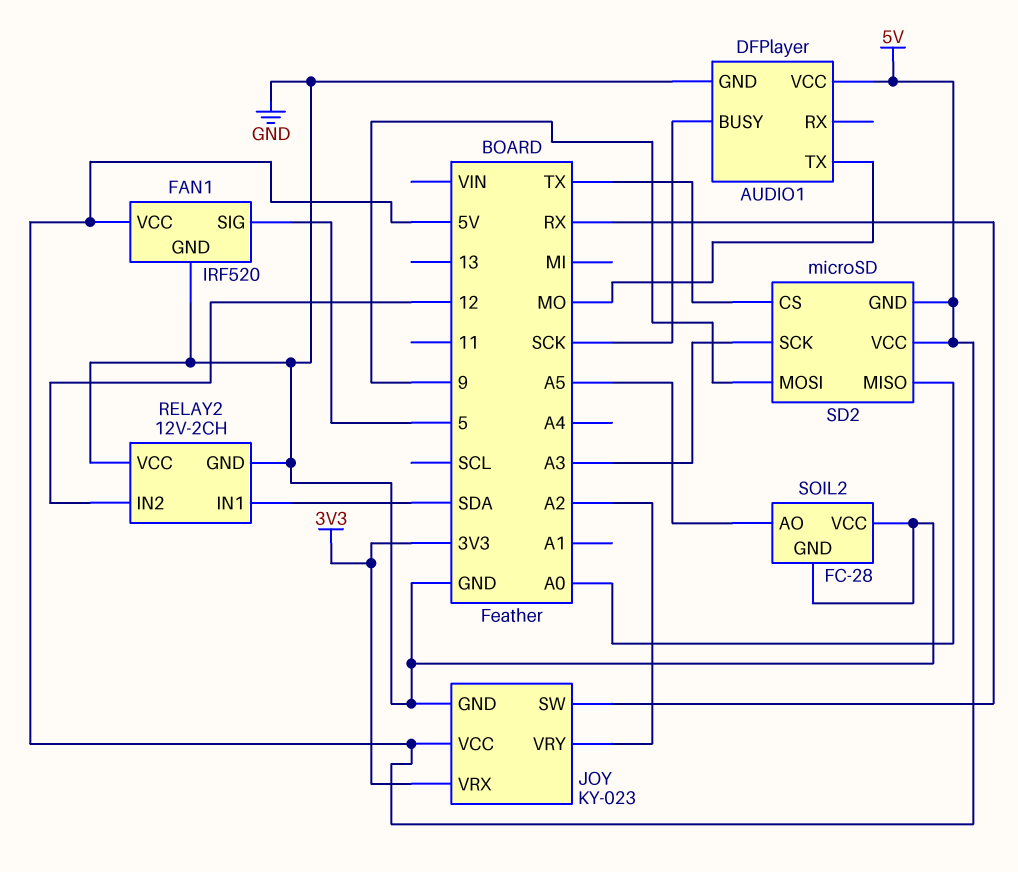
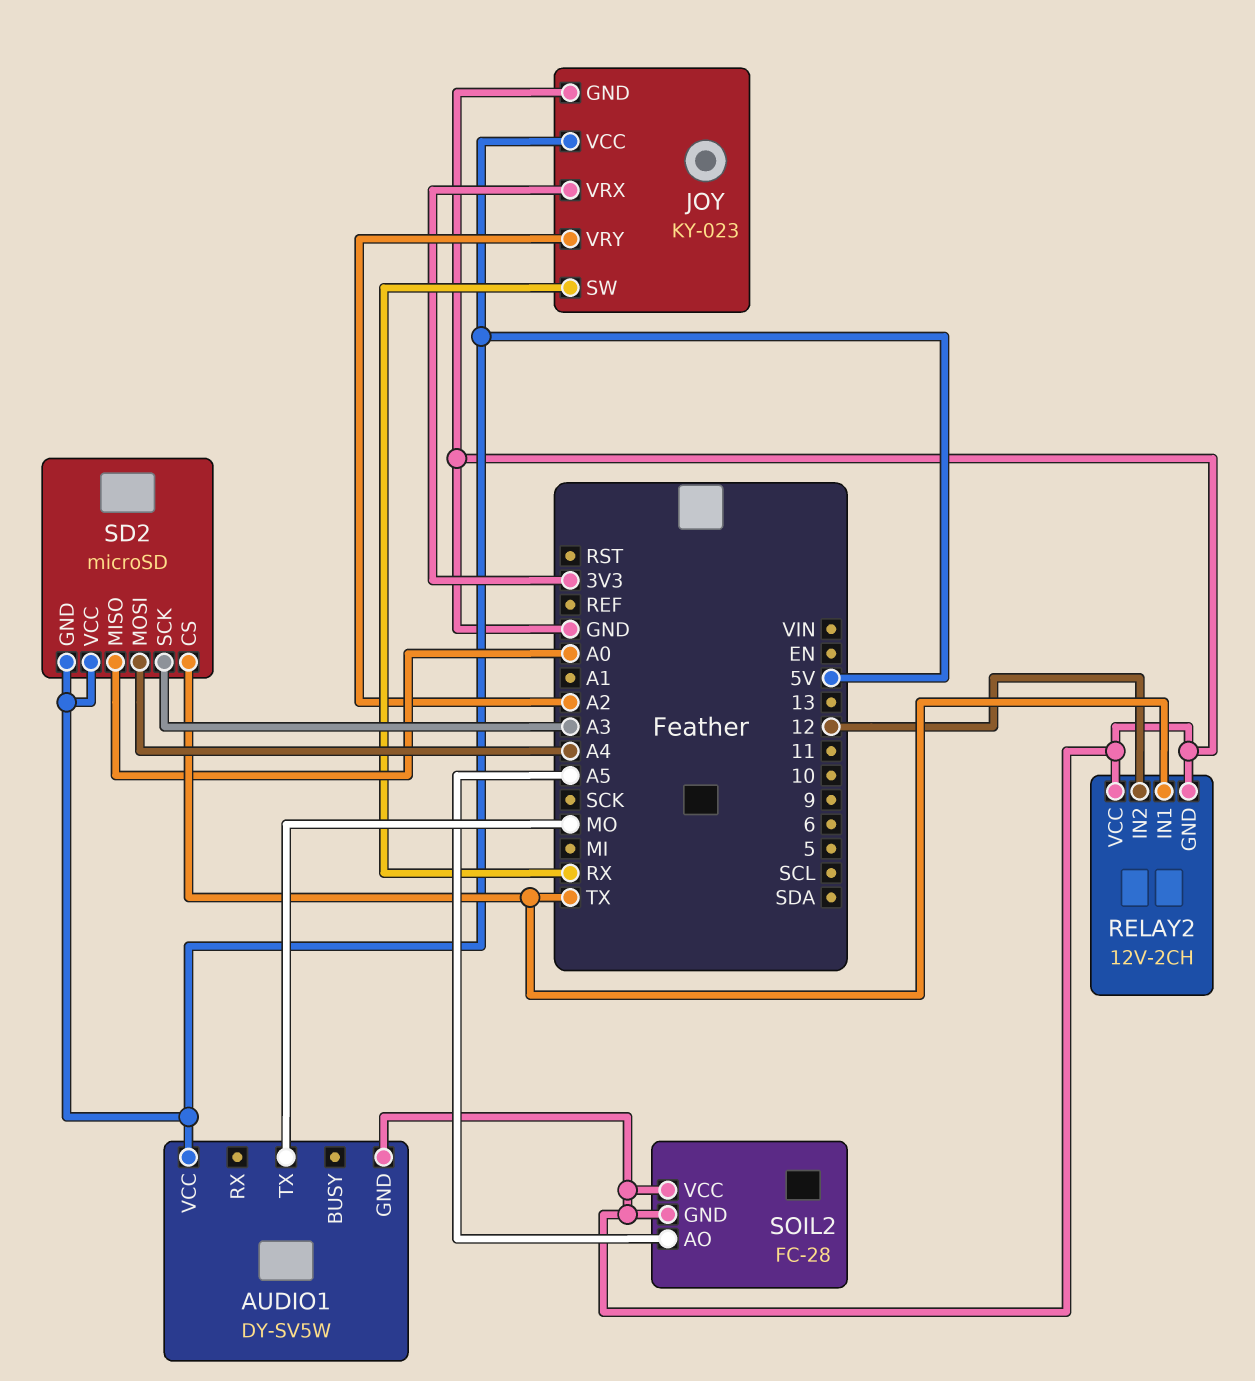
AUDIO1: DFPlayer -> DY-SV5W
AUDIO1 pin BUSY: SCK -> none
FAN1: IRF520 -> none
FAN1 pin GND: GND -> none
FAN1 pin SIG: 5 -> none
FAN1 pin VCC: 5V -> none
RELAY2 pin IN1: SDA -> TX
SD2 pin MOSI: 9 -> A4

